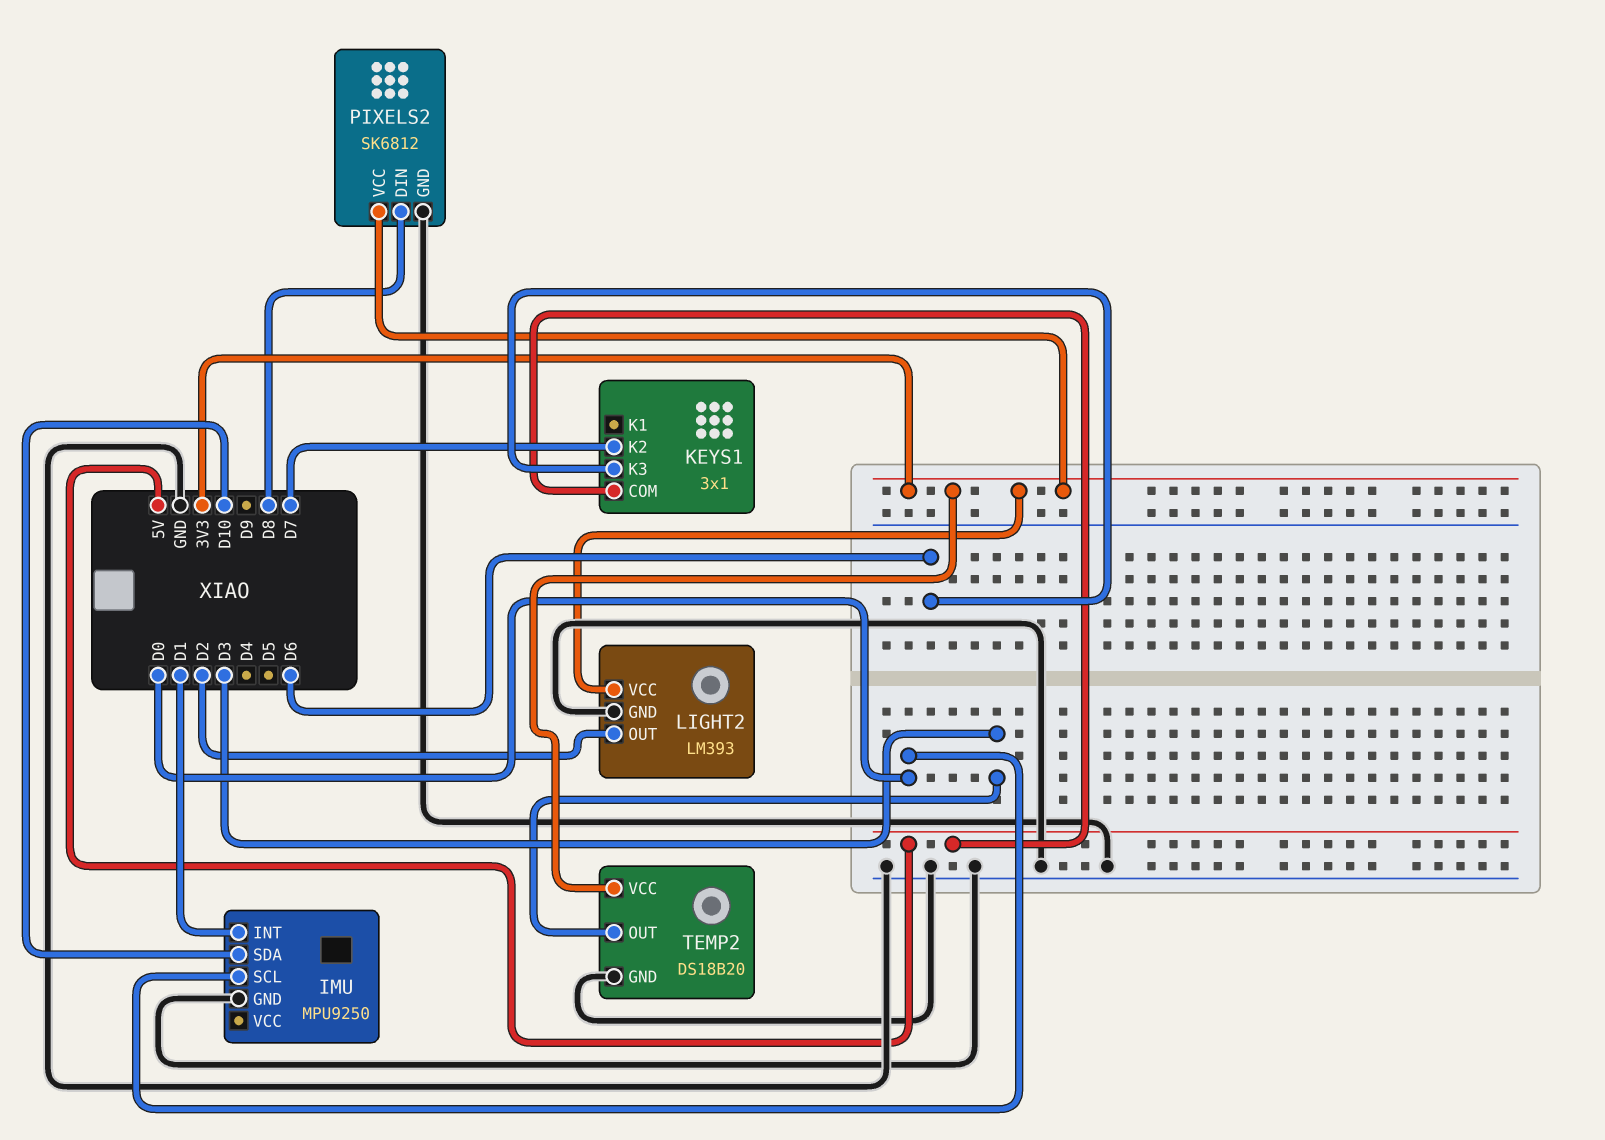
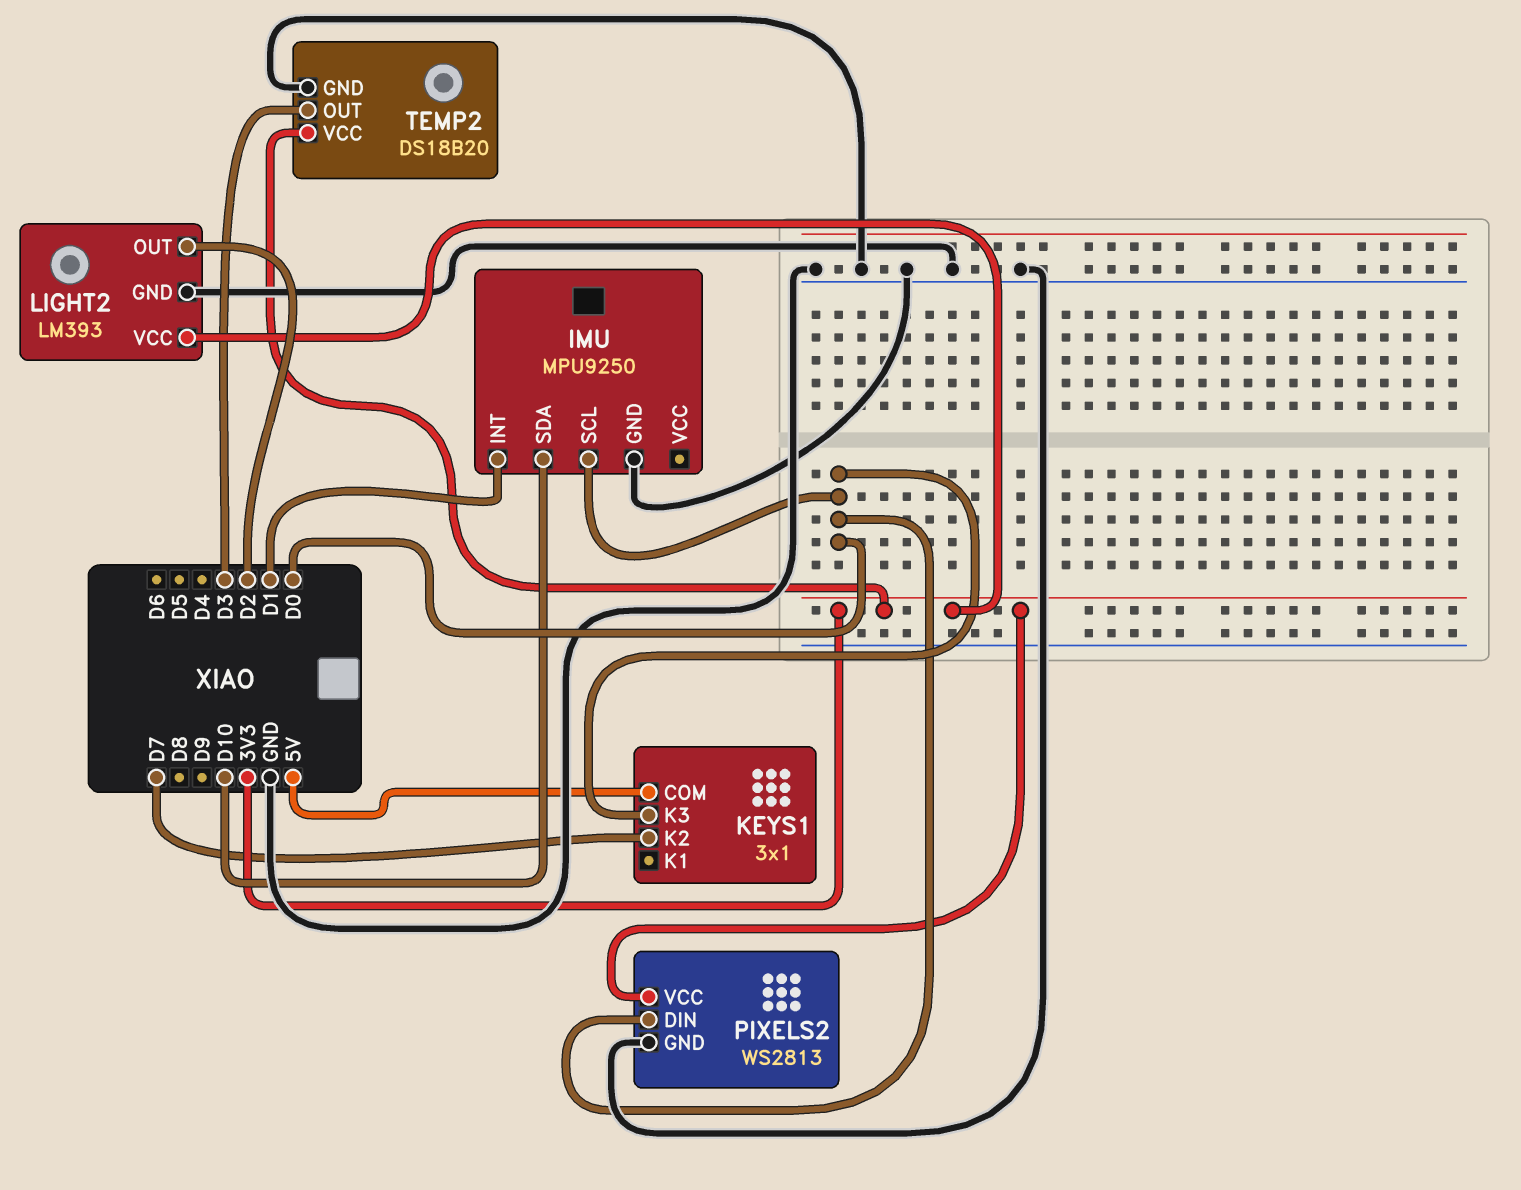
KEYS1 pin K3: D6 -> D0
PIXELS2: SK6812 -> WS2813
PIXELS2 pin DIN: D8 -> D0

